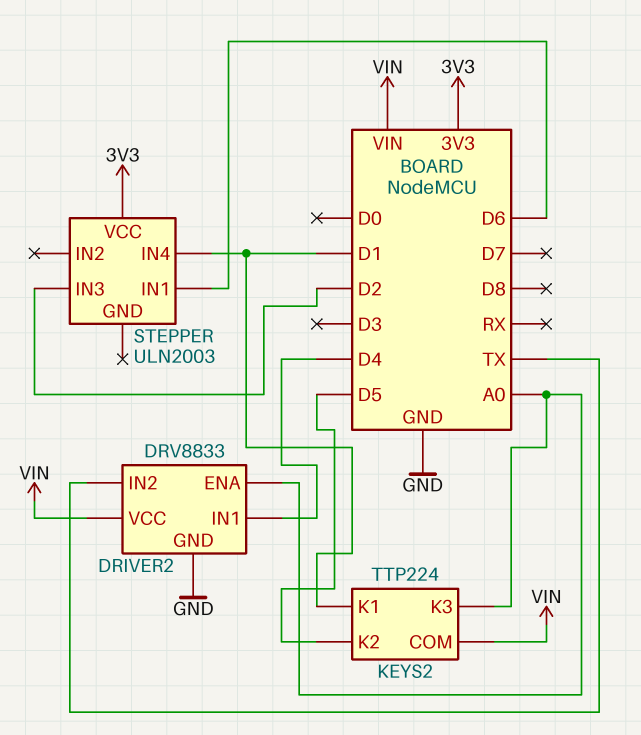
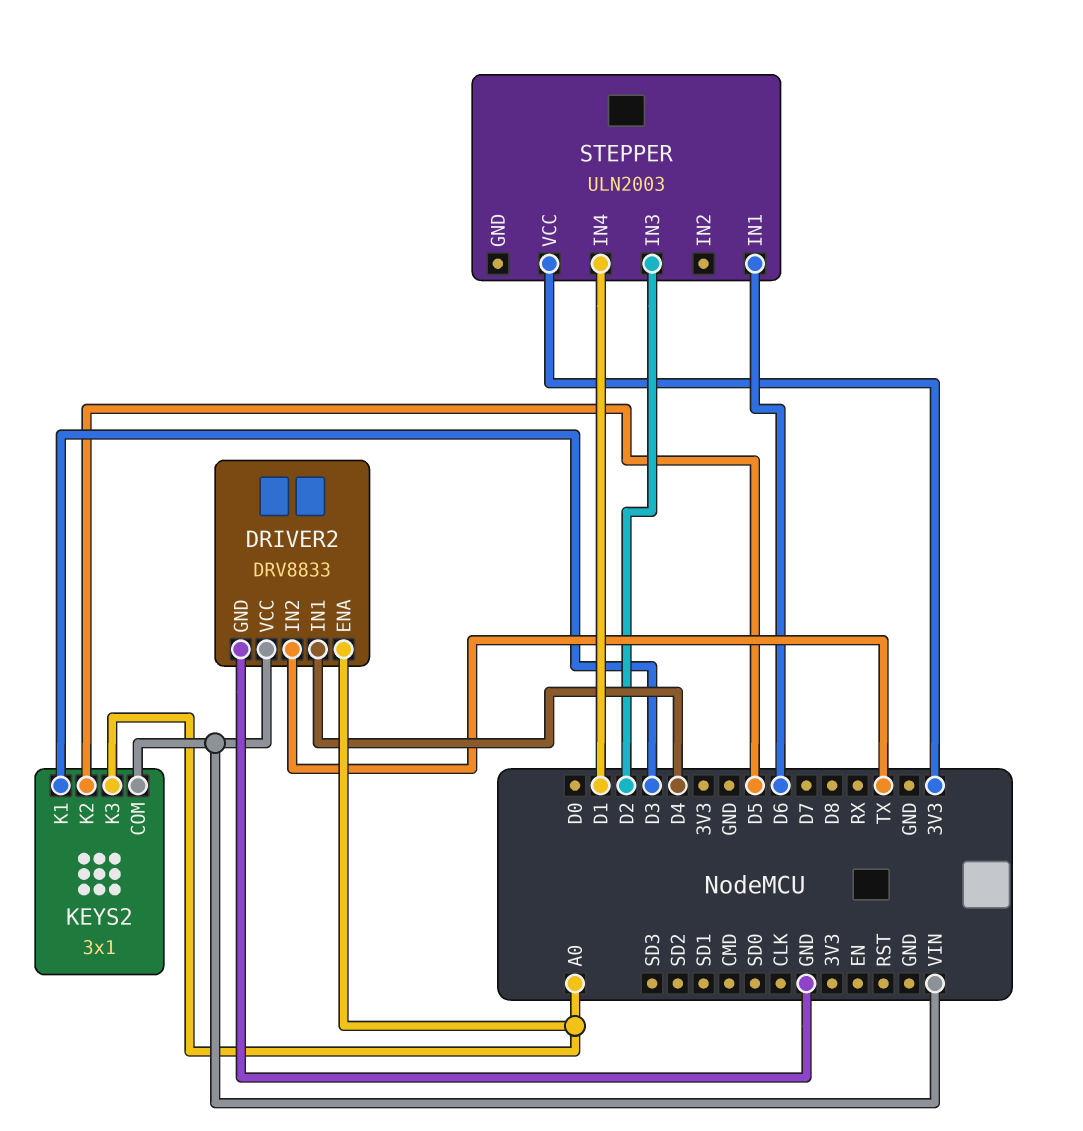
KEYS2: TTP224 -> 3x1
KEYS2 pin K1: D1 -> D3

